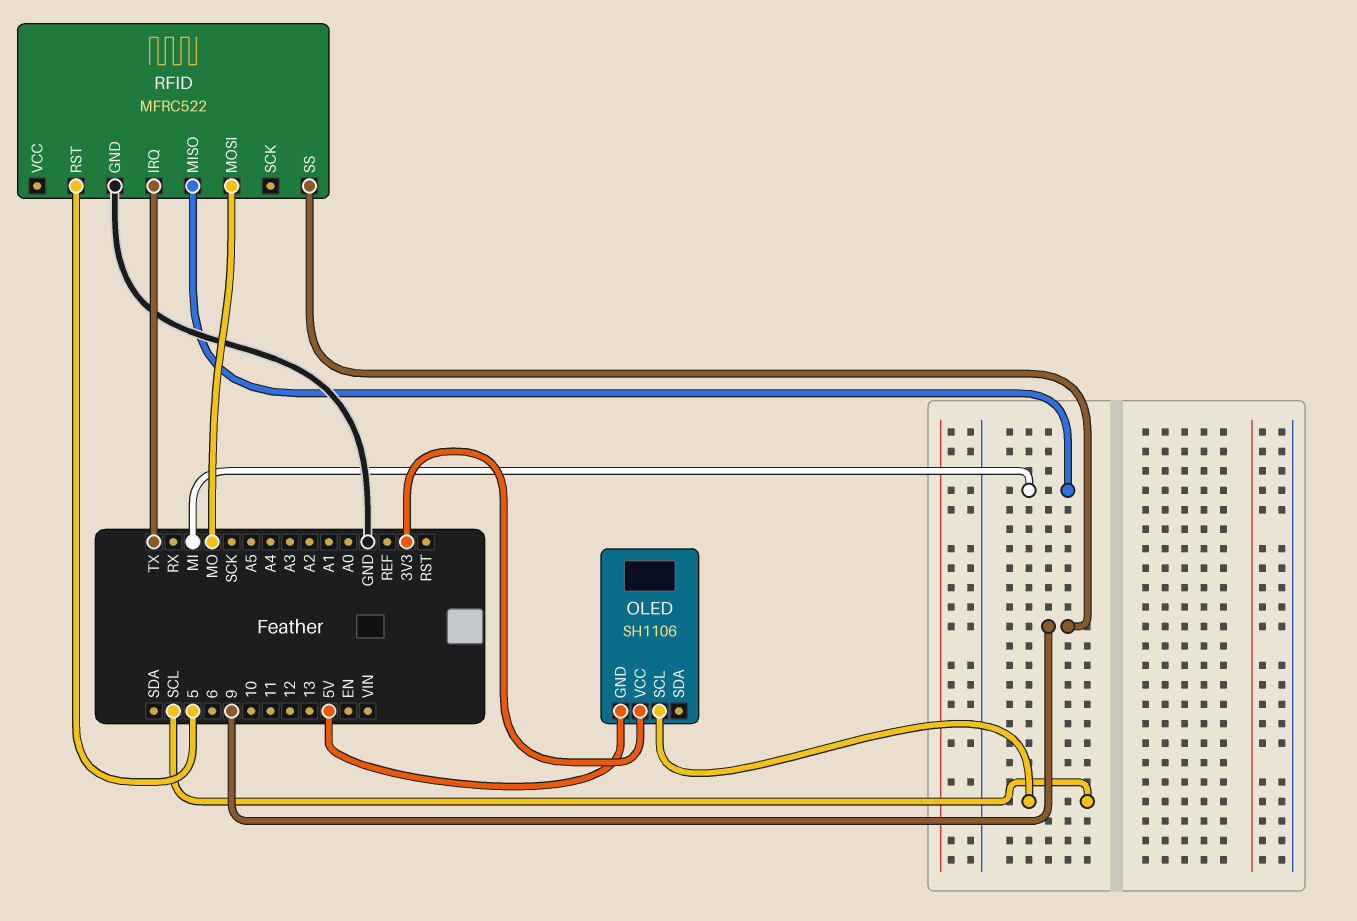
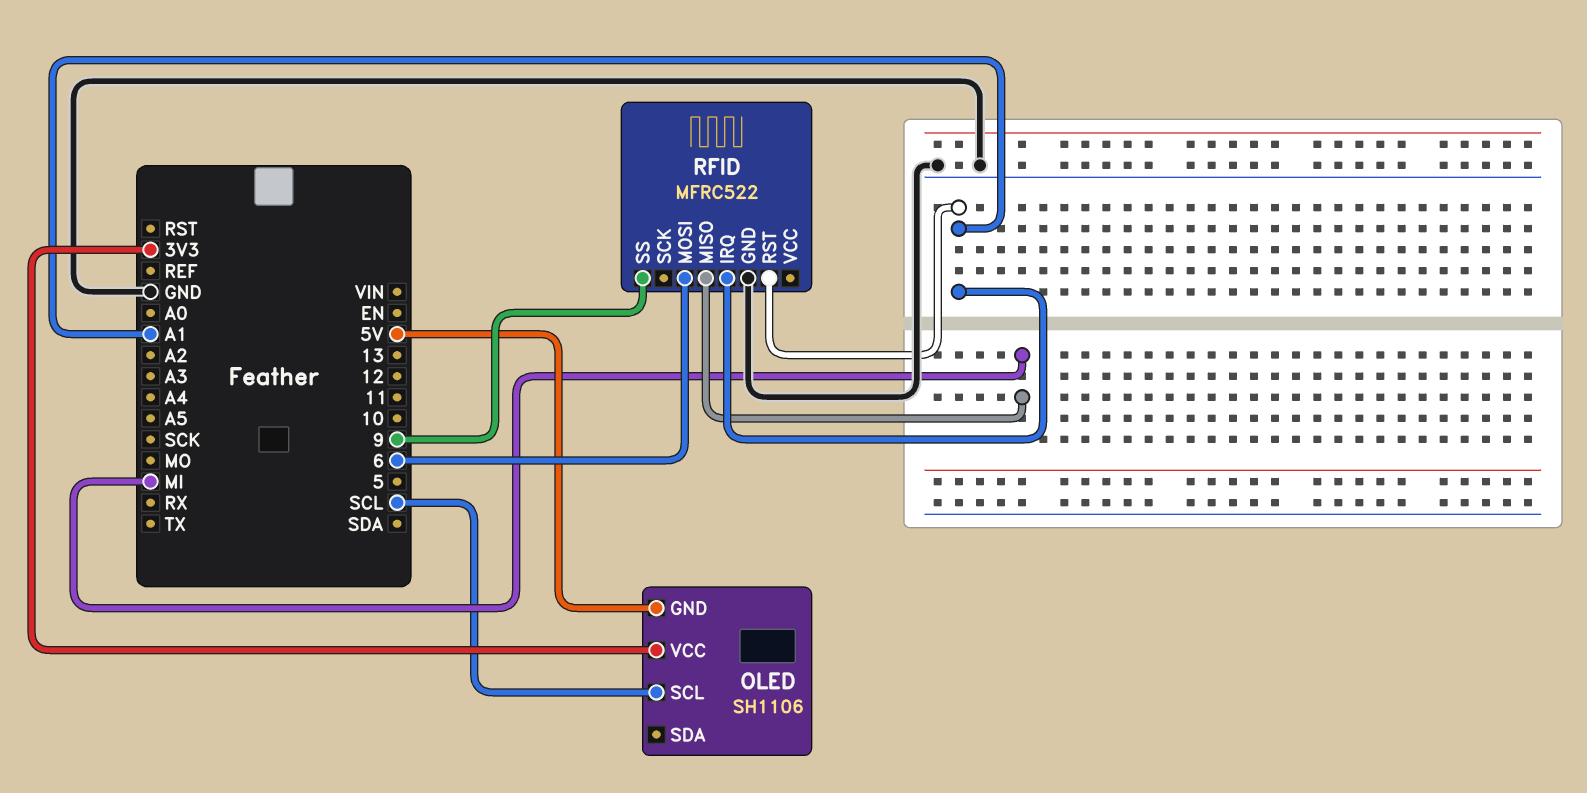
RFID pin IRQ: TX -> A1
RFID pin MOSI: MO -> 6
RFID pin RST: 5 -> A1

